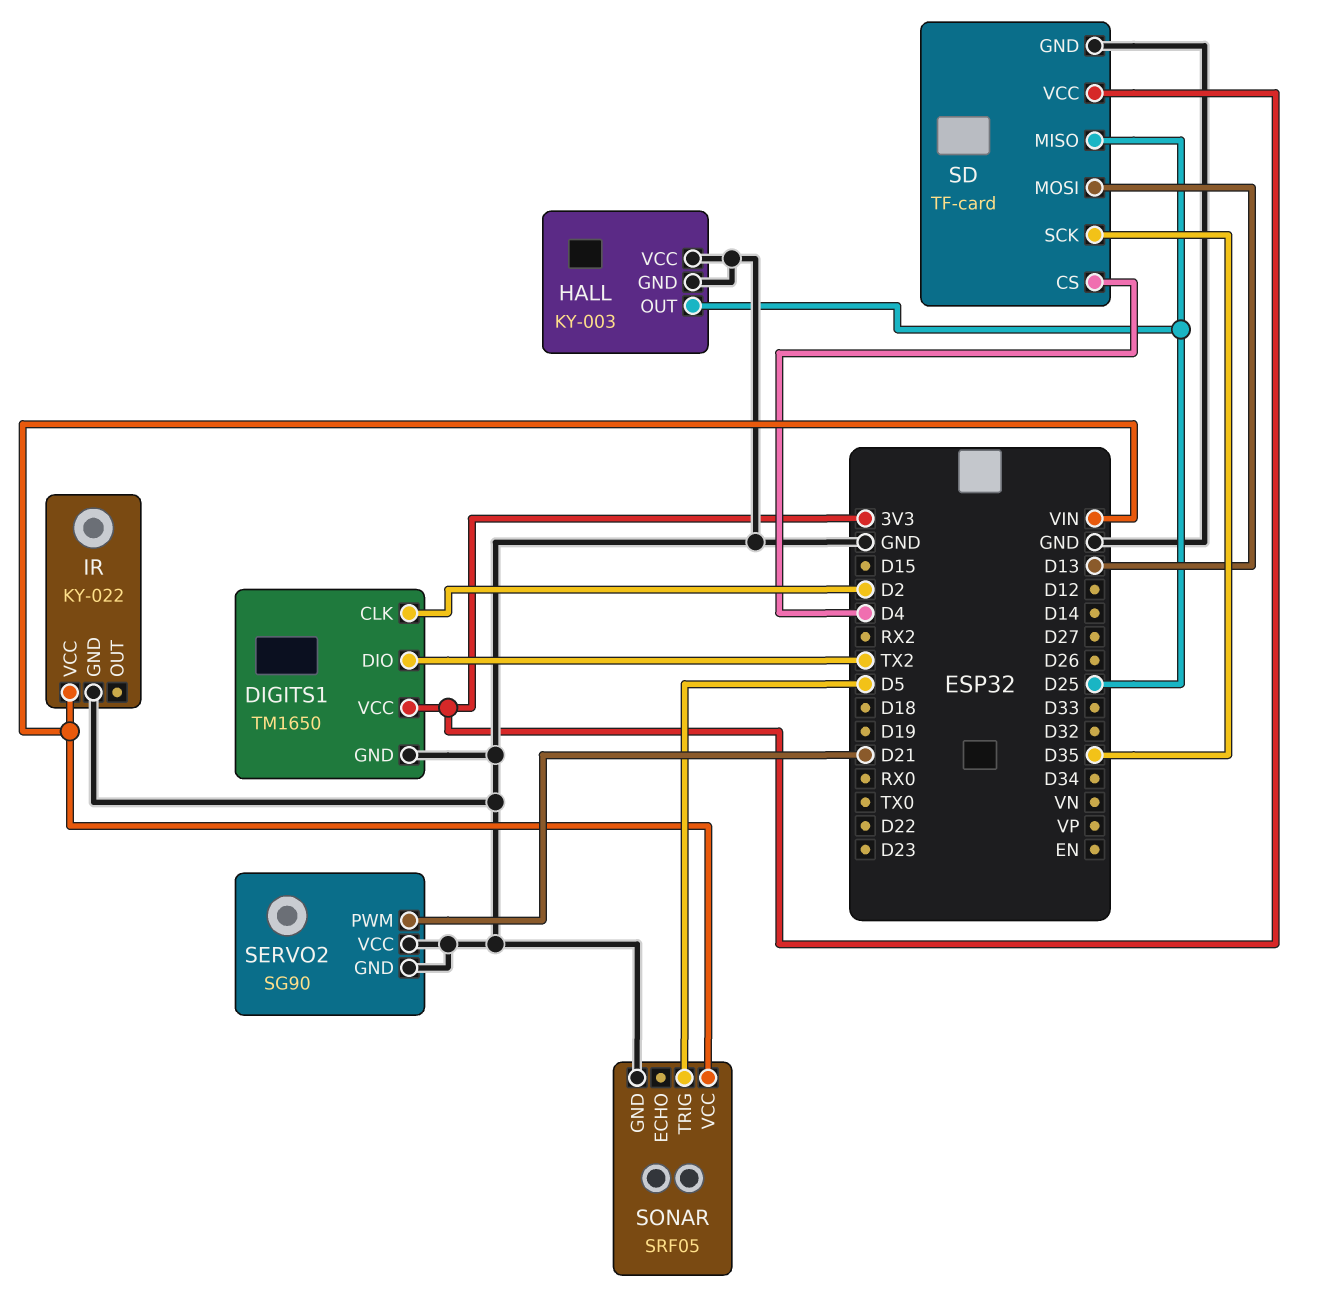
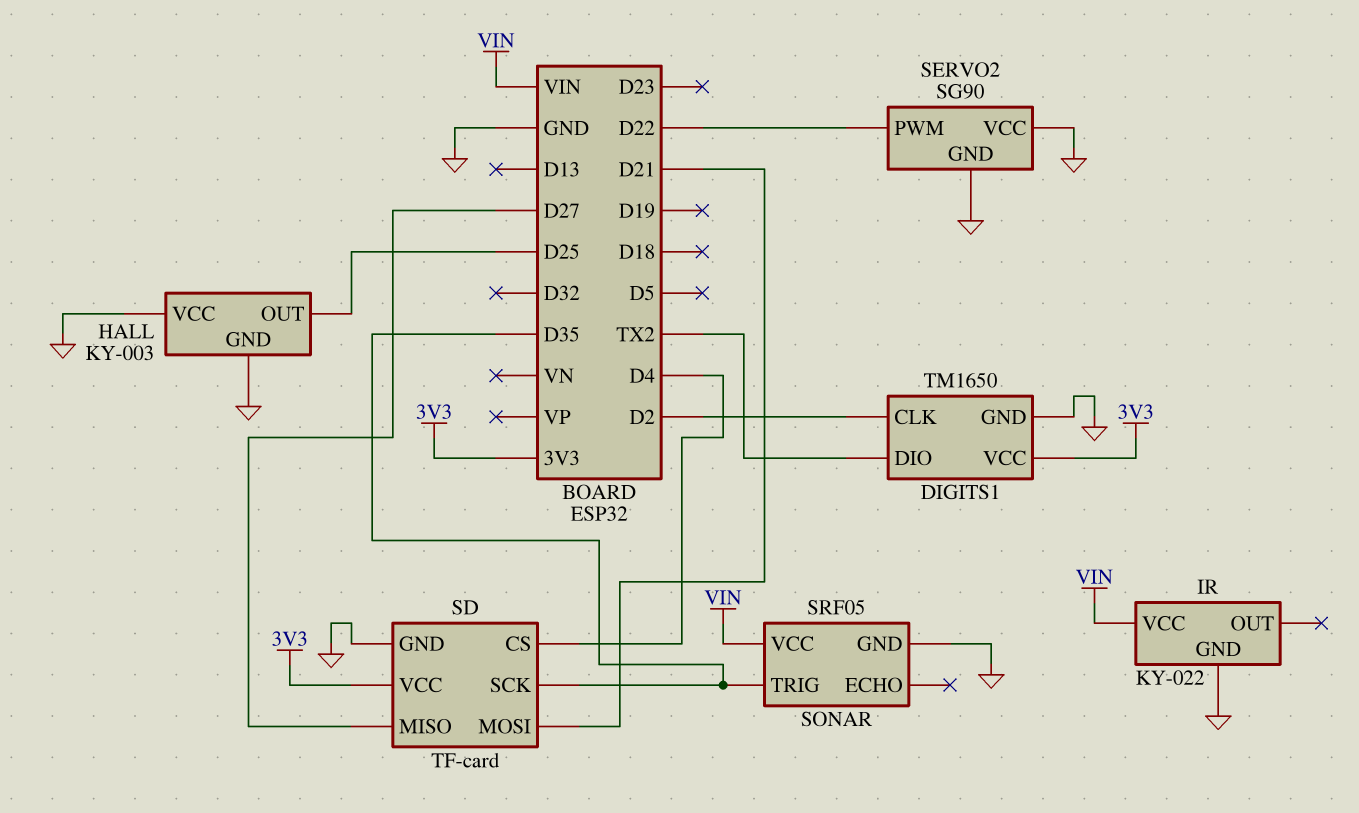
SD pin MISO: D25 -> D27
SD pin MOSI: D13 -> D21
SERVO2 pin PWM: D21 -> D22
SONAR pin TRIG: D5 -> D35

